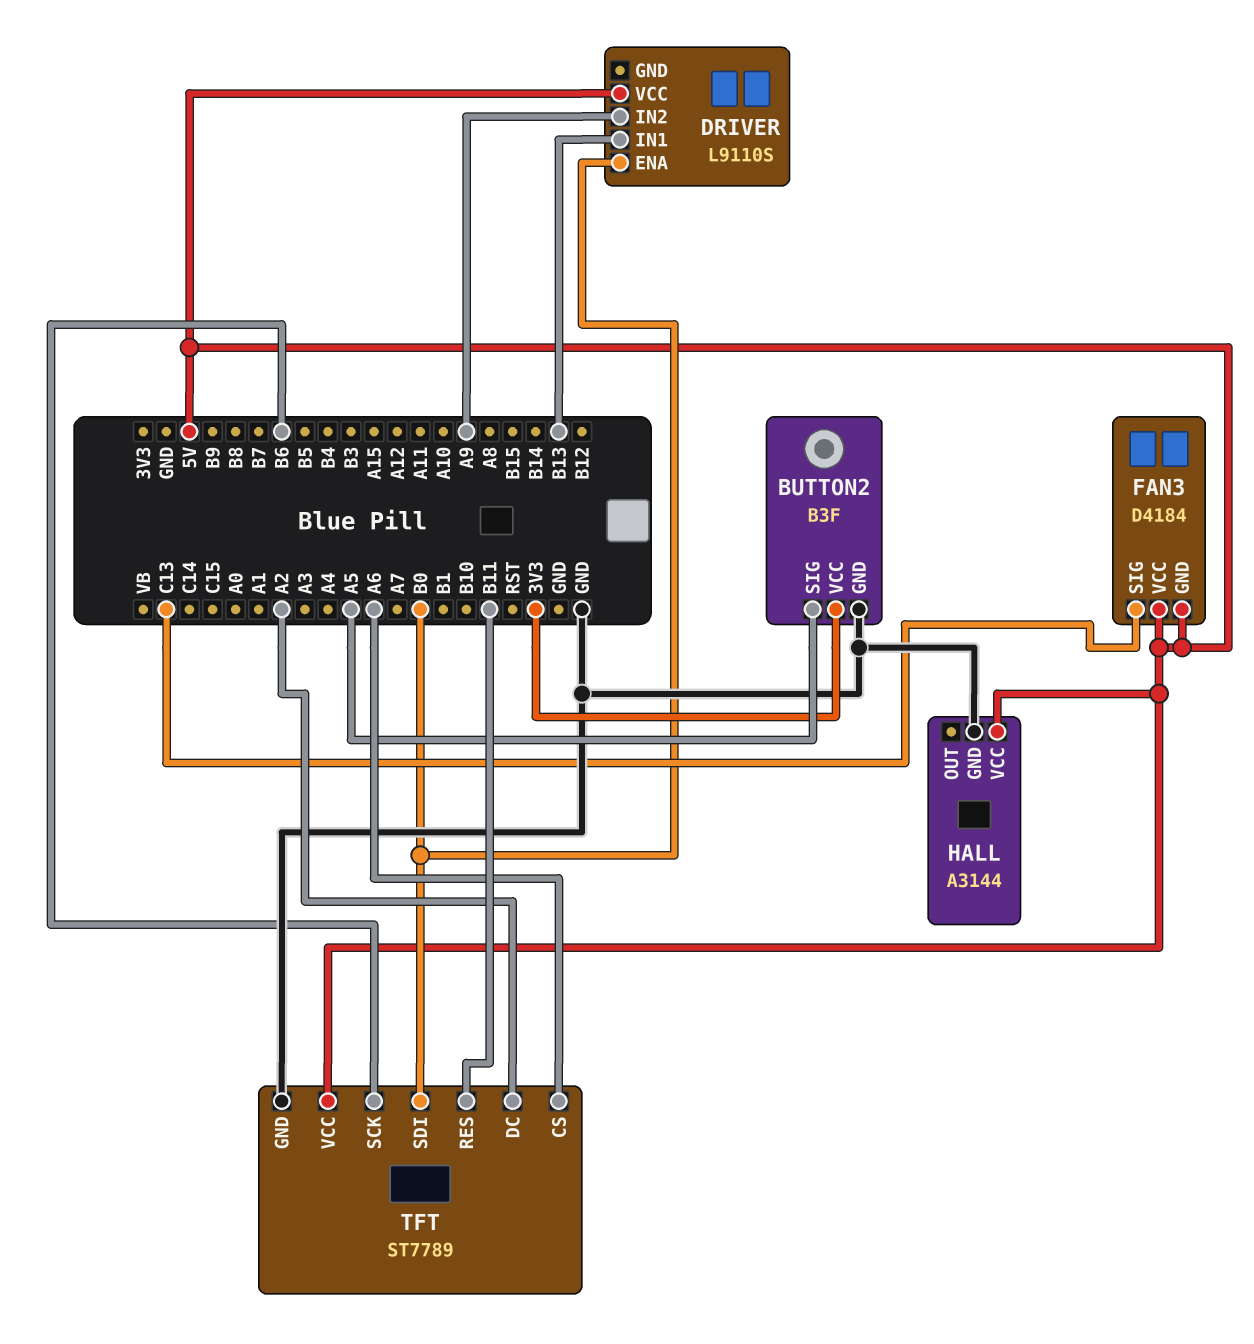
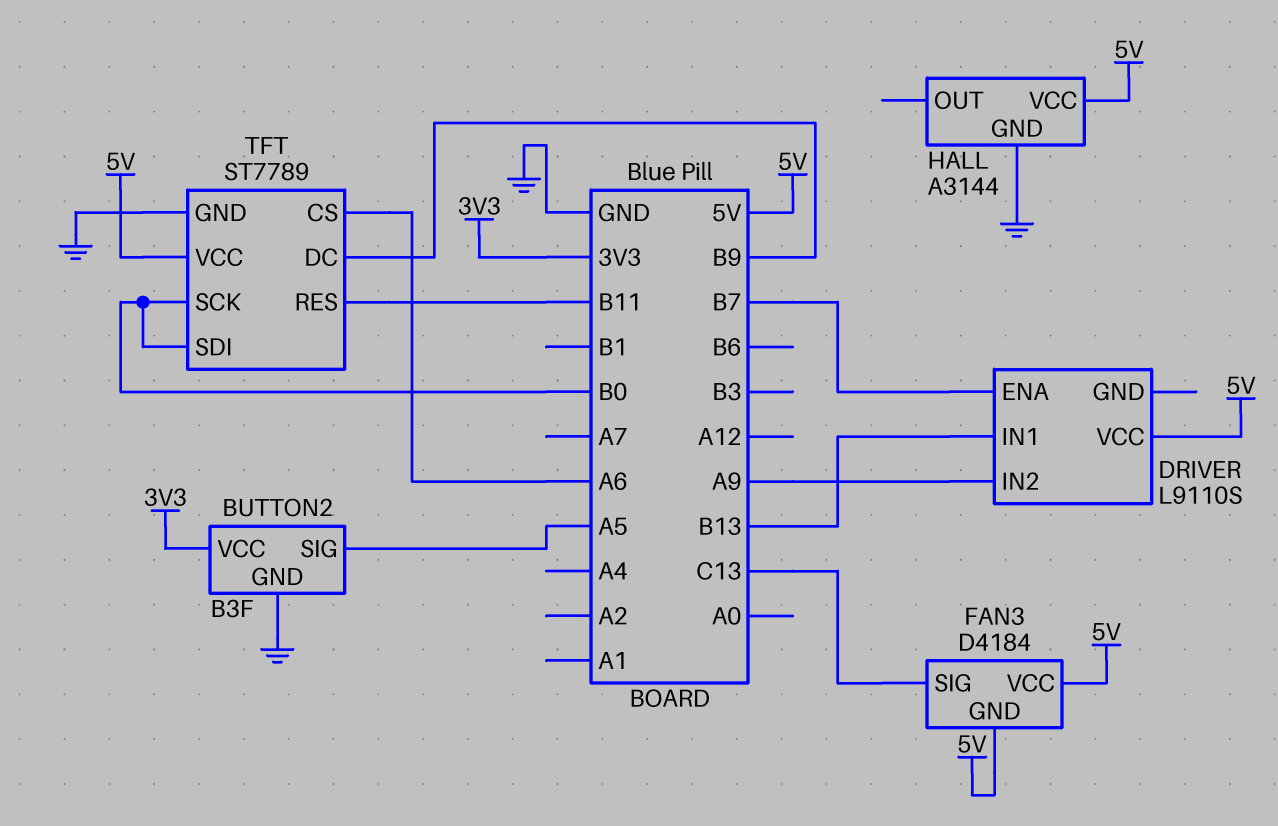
DRIVER pin ENA: B0 -> B7
TFT pin DC: A2 -> B9
TFT pin SCK: B6 -> B0

